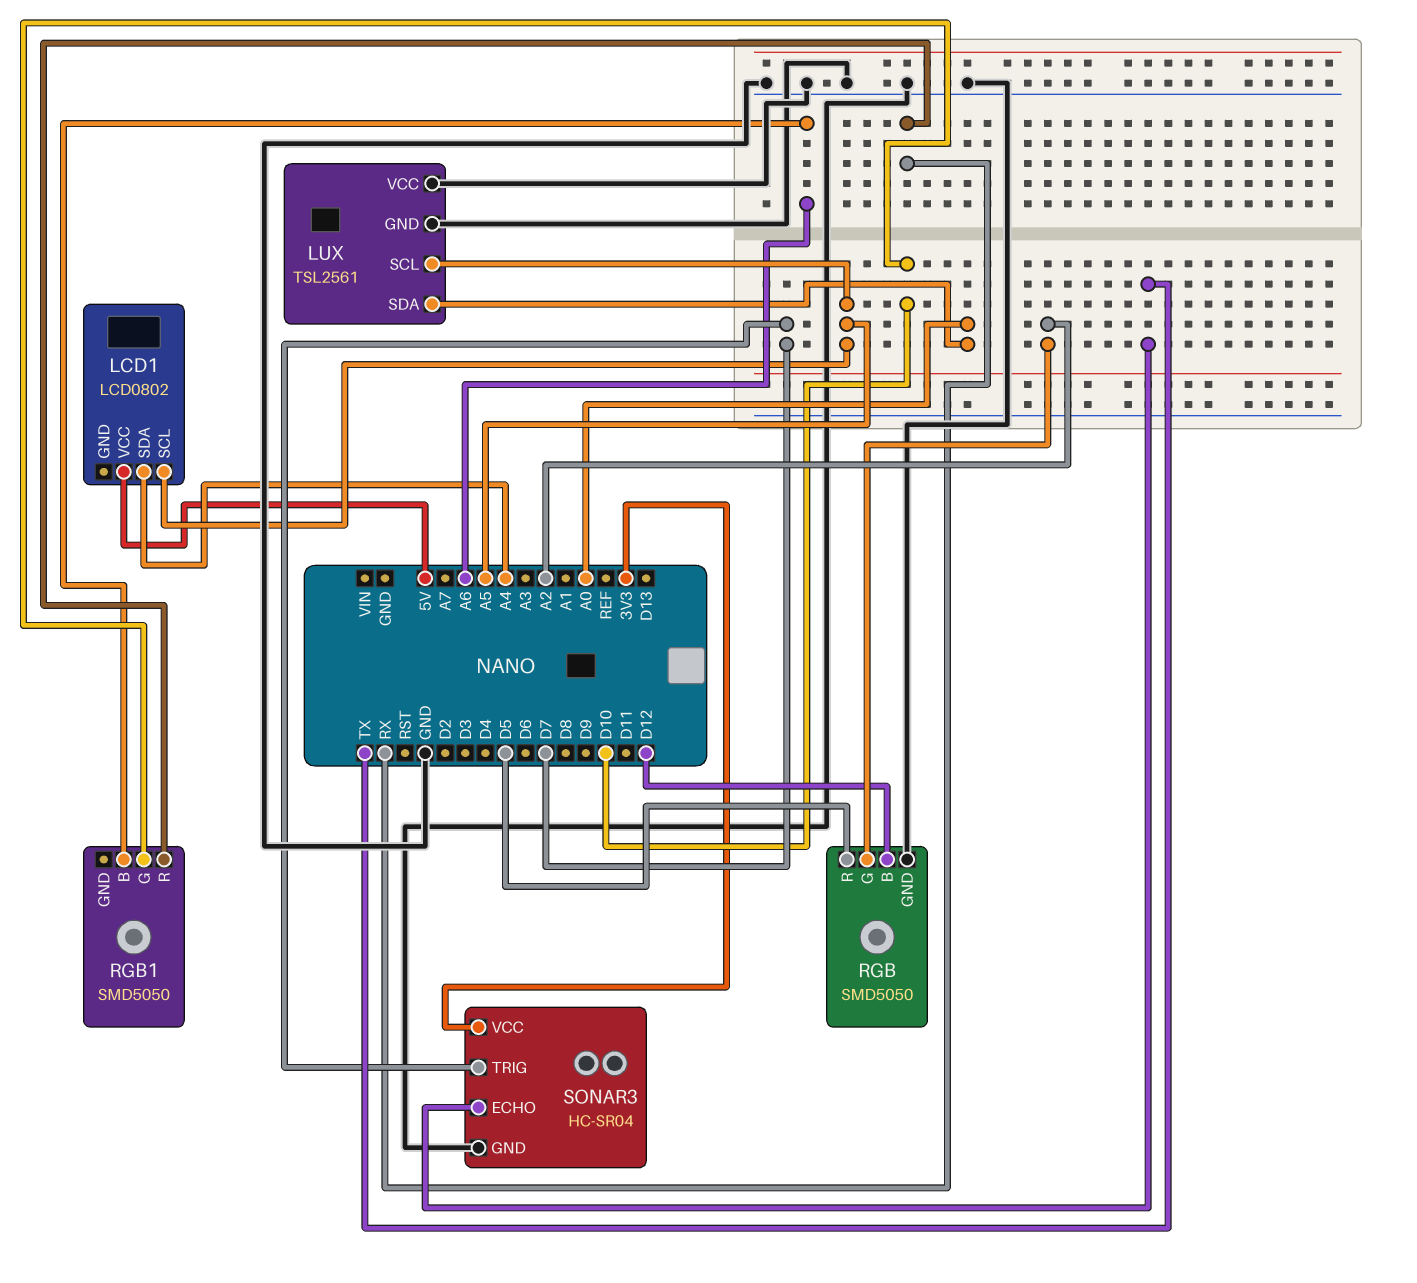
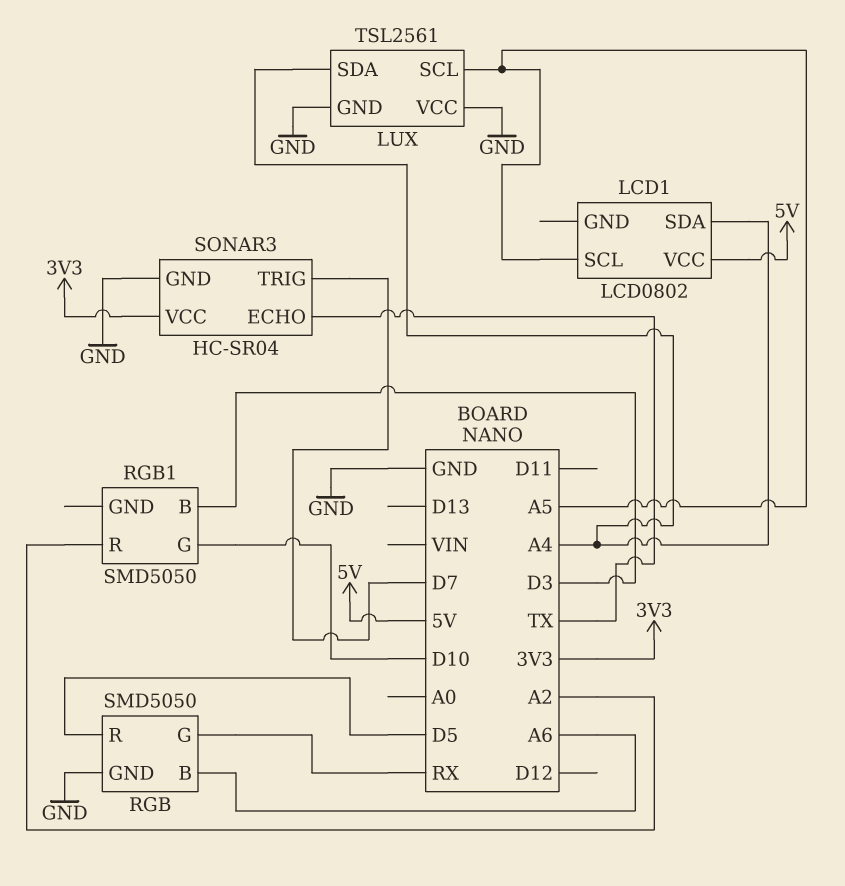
LUX pin SDA: A0 -> A4
RGB pin B: D12 -> A6
RGB pin G: A2 -> RX
RGB1 pin B: A6 -> D3
RGB1 pin R: RX -> A2

